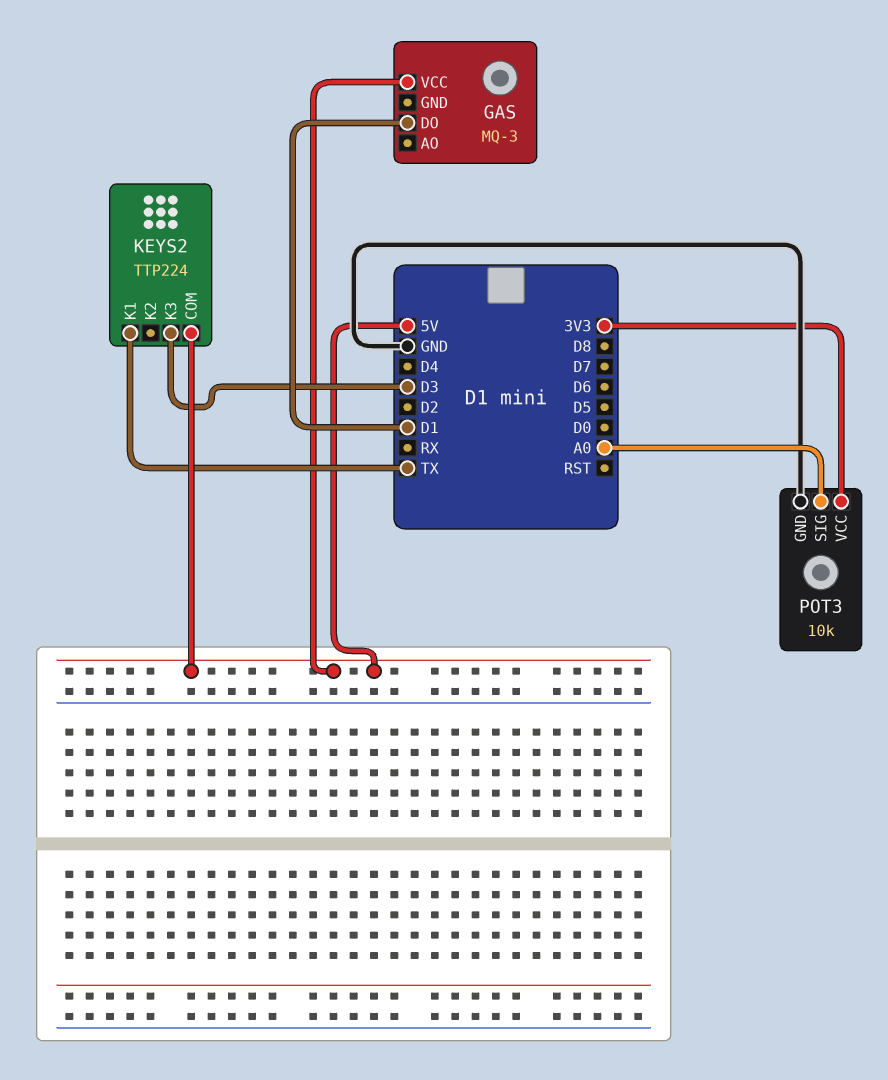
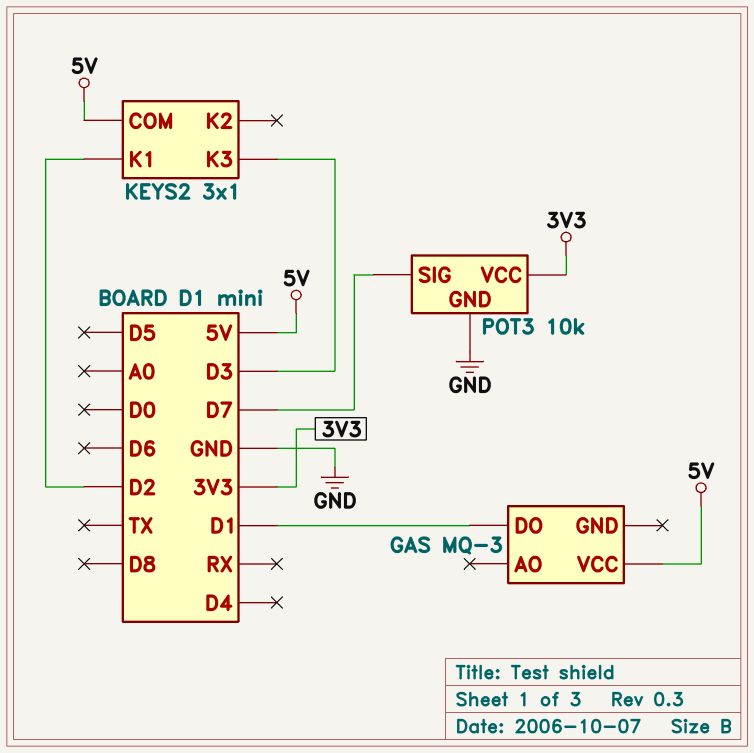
KEYS2: TTP224 -> 3x1
KEYS2 pin K1: TX -> D2
POT3 pin SIG: A0 -> D7

